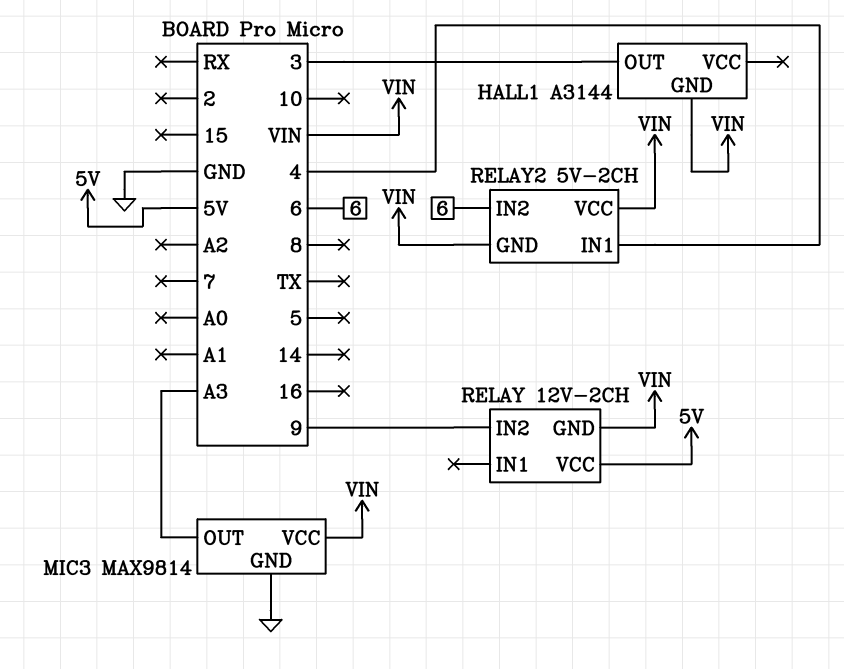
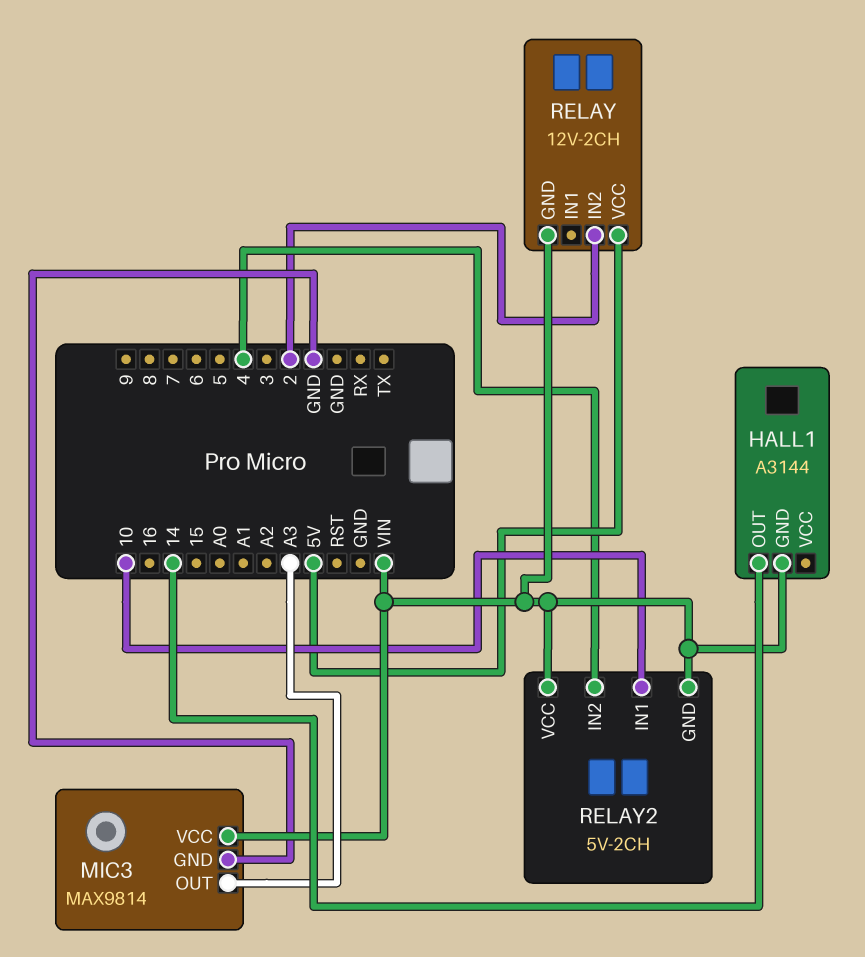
HALL1 pin OUT: 3 -> 14
RELAY pin IN2: 9 -> 2
RELAY2 pin IN1: 4 -> 10
RELAY2 pin IN2: 6 -> 4

